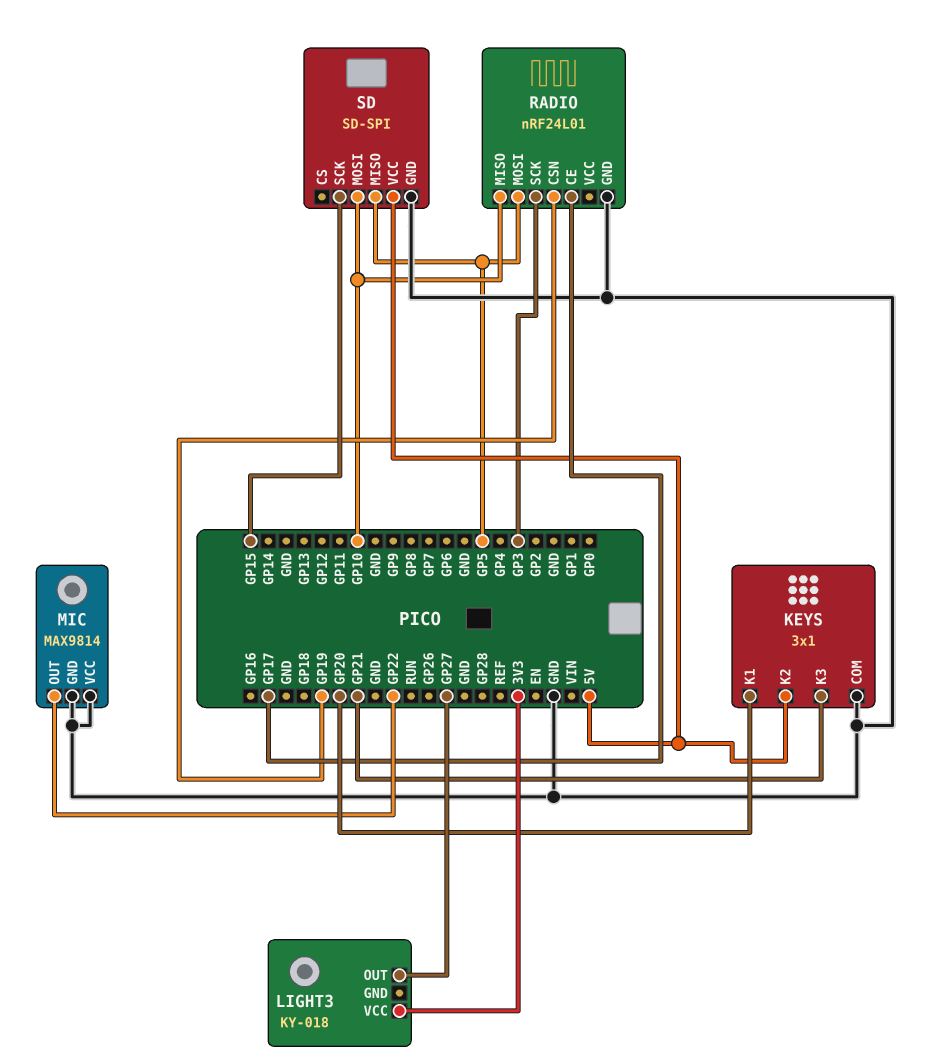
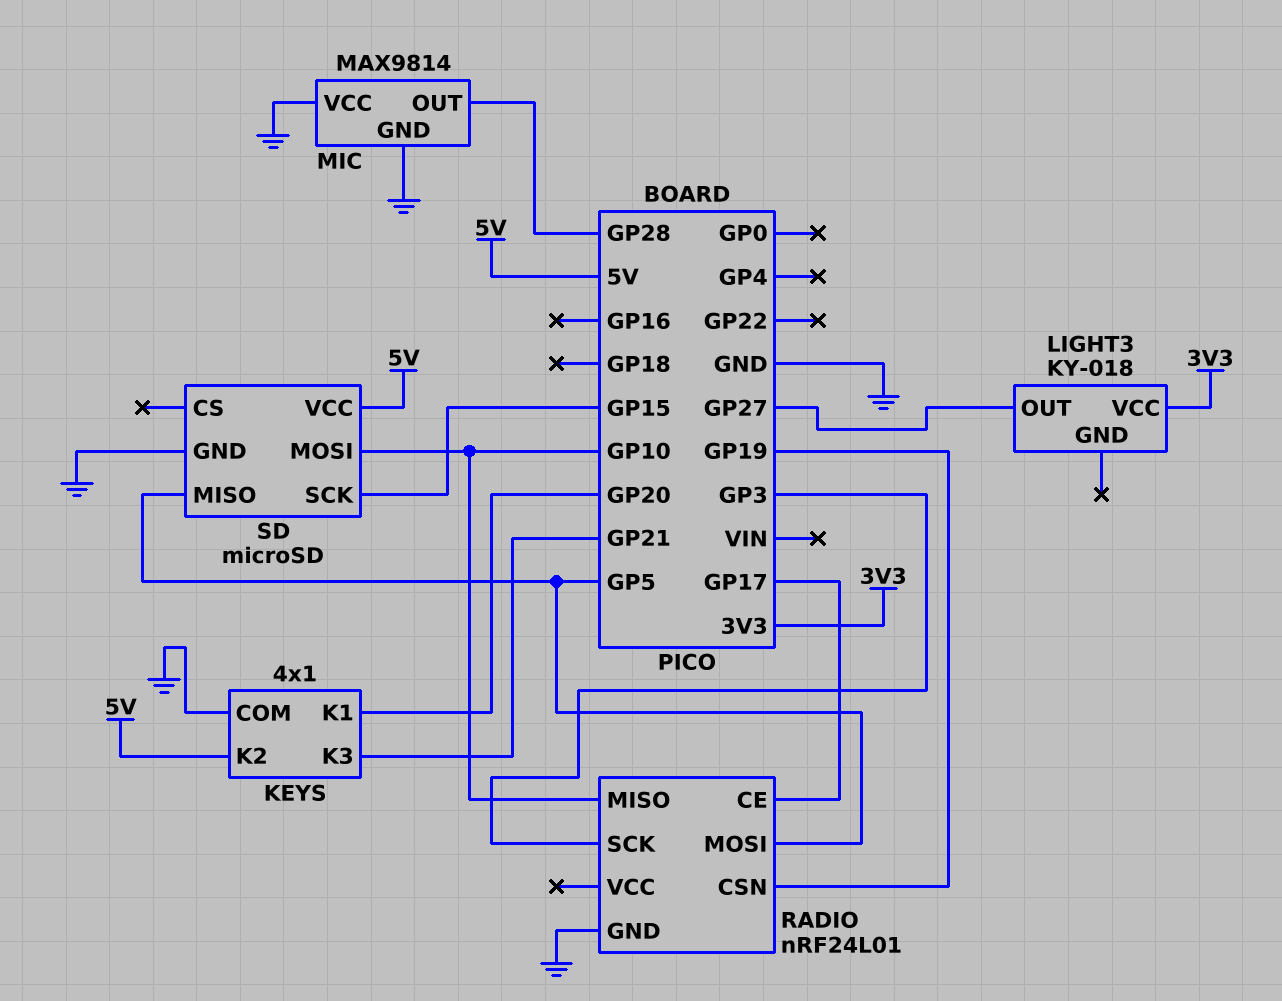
KEYS: 3x1 -> 4x1
MIC pin OUT: GP22 -> GP28
SD: SD-SPI -> microSD

